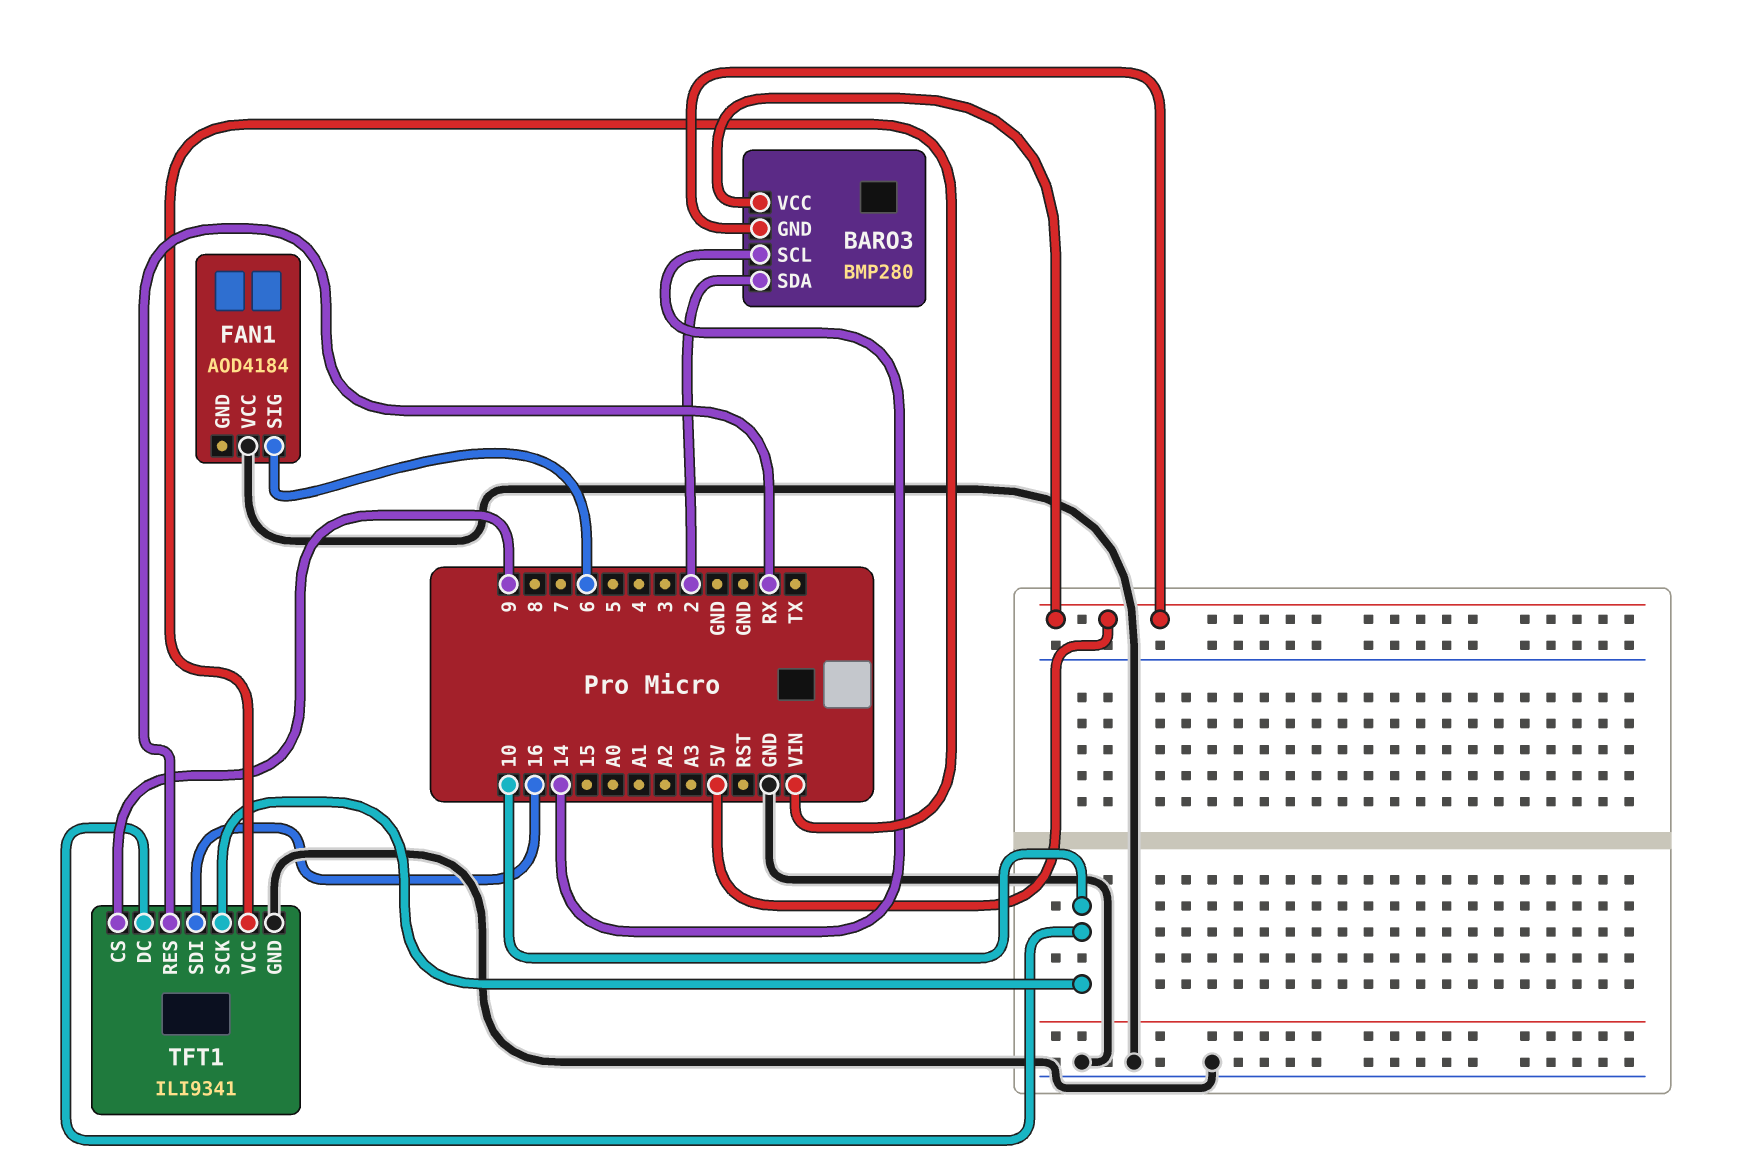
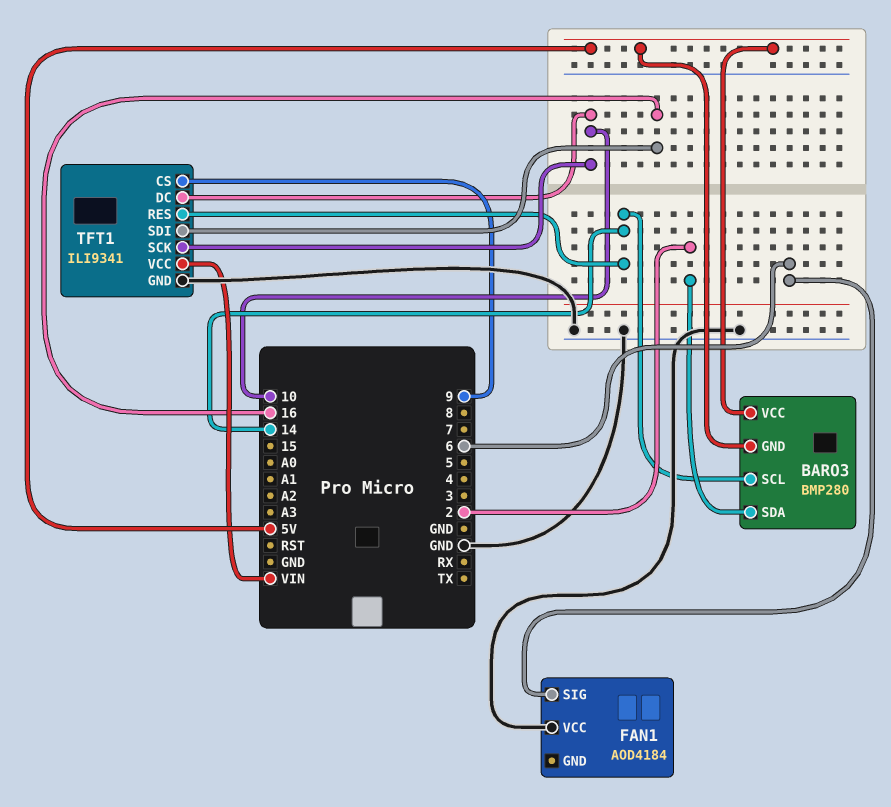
TFT1 pin RES: RX -> 14

